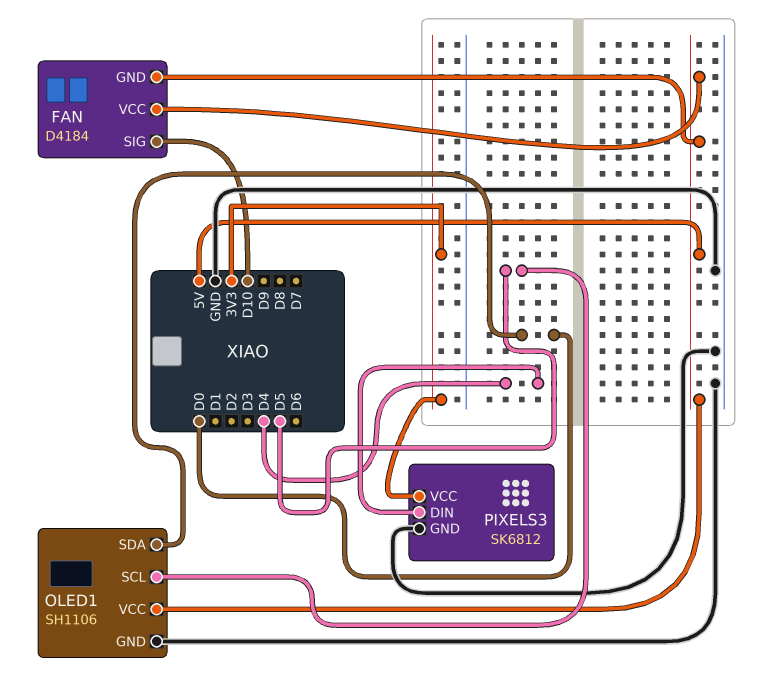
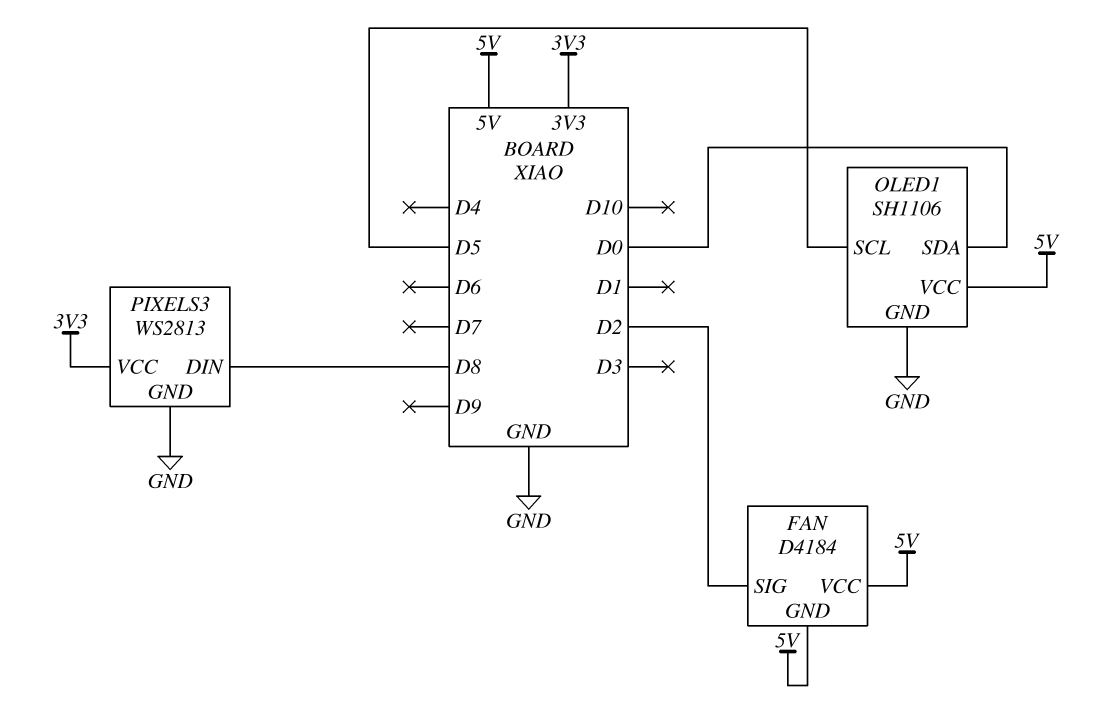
FAN pin SIG: D10 -> D2
PIXELS3: SK6812 -> WS2813
PIXELS3 pin DIN: D4 -> D8

